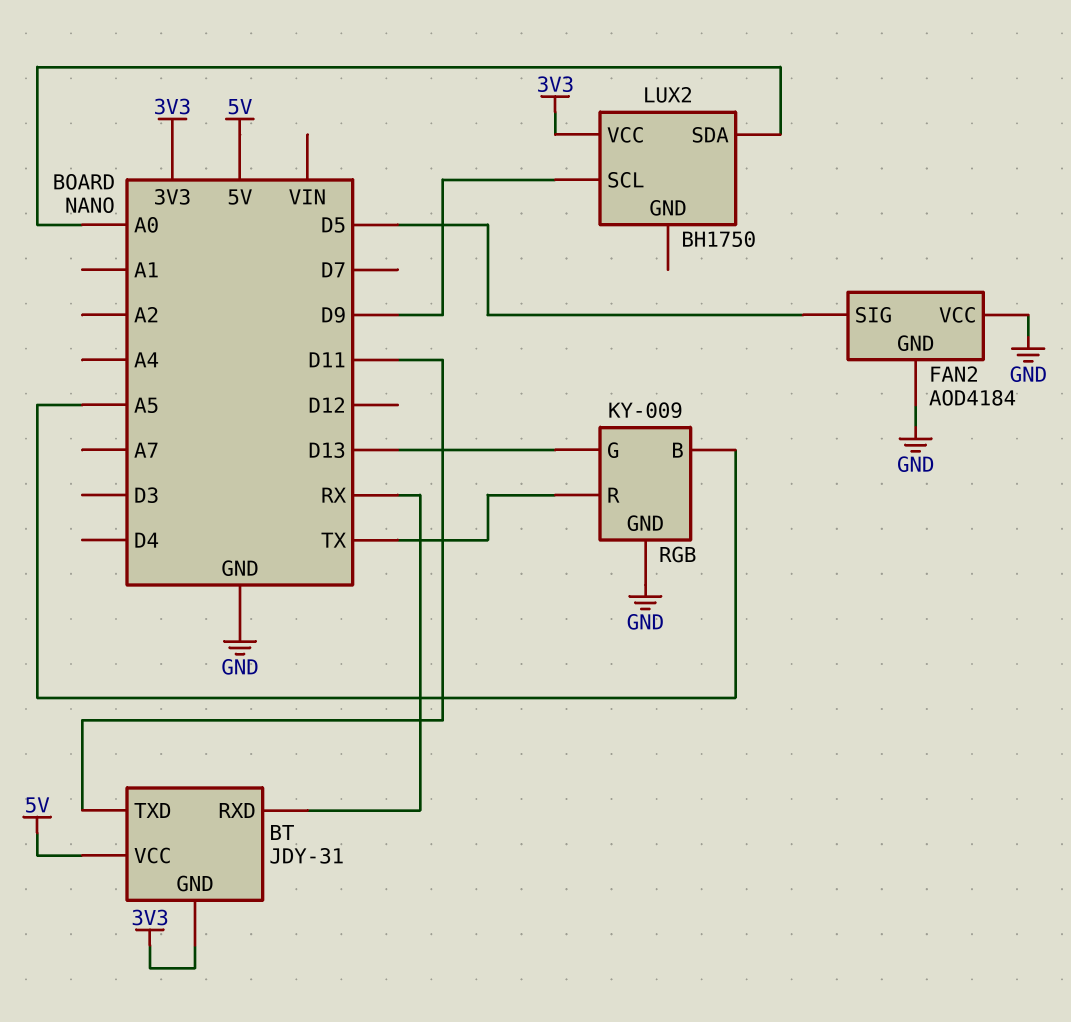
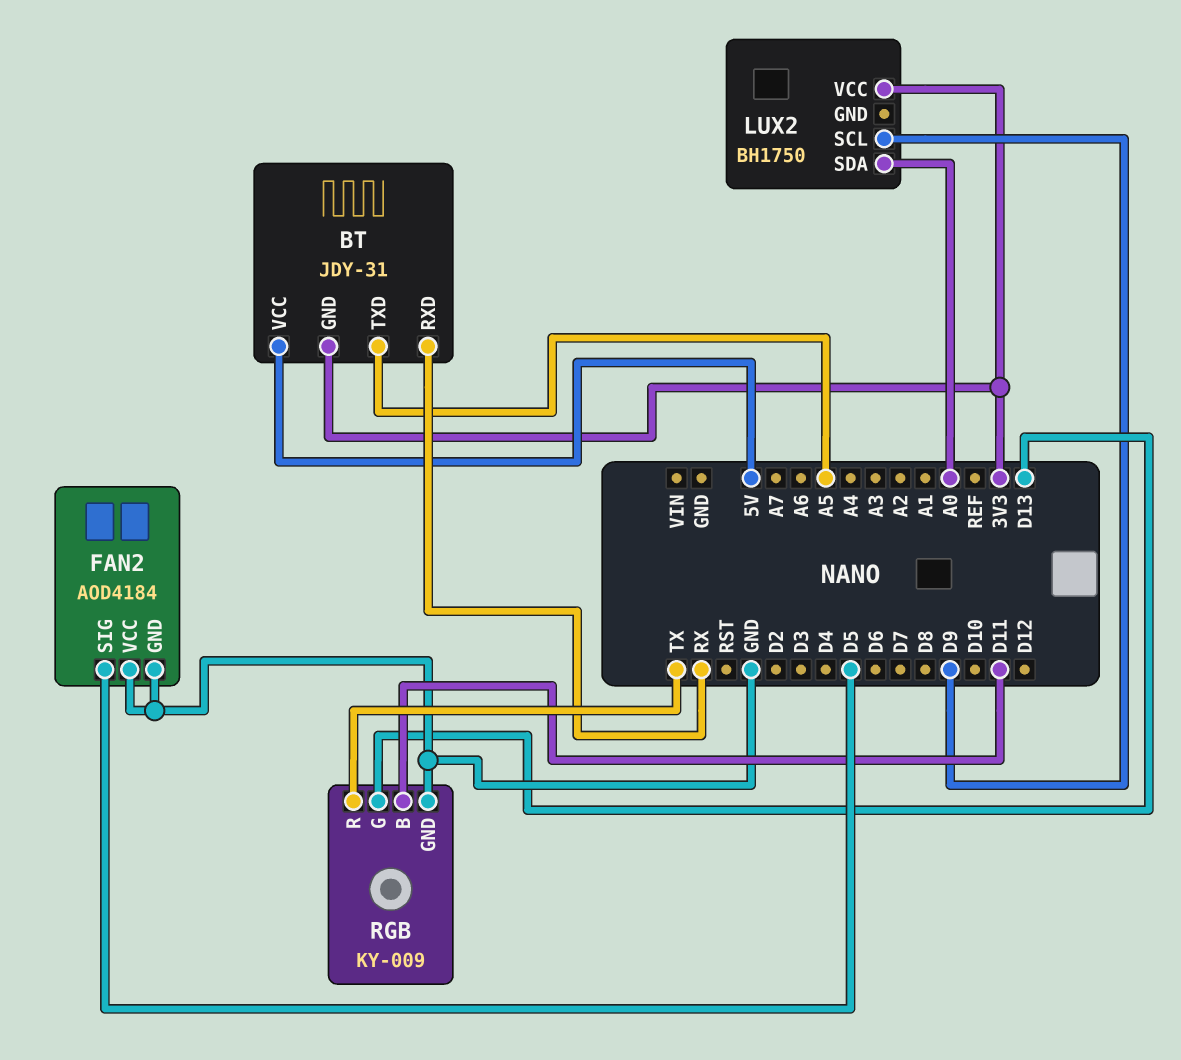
BT pin TXD: D11 -> A5
RGB pin B: A5 -> D11

